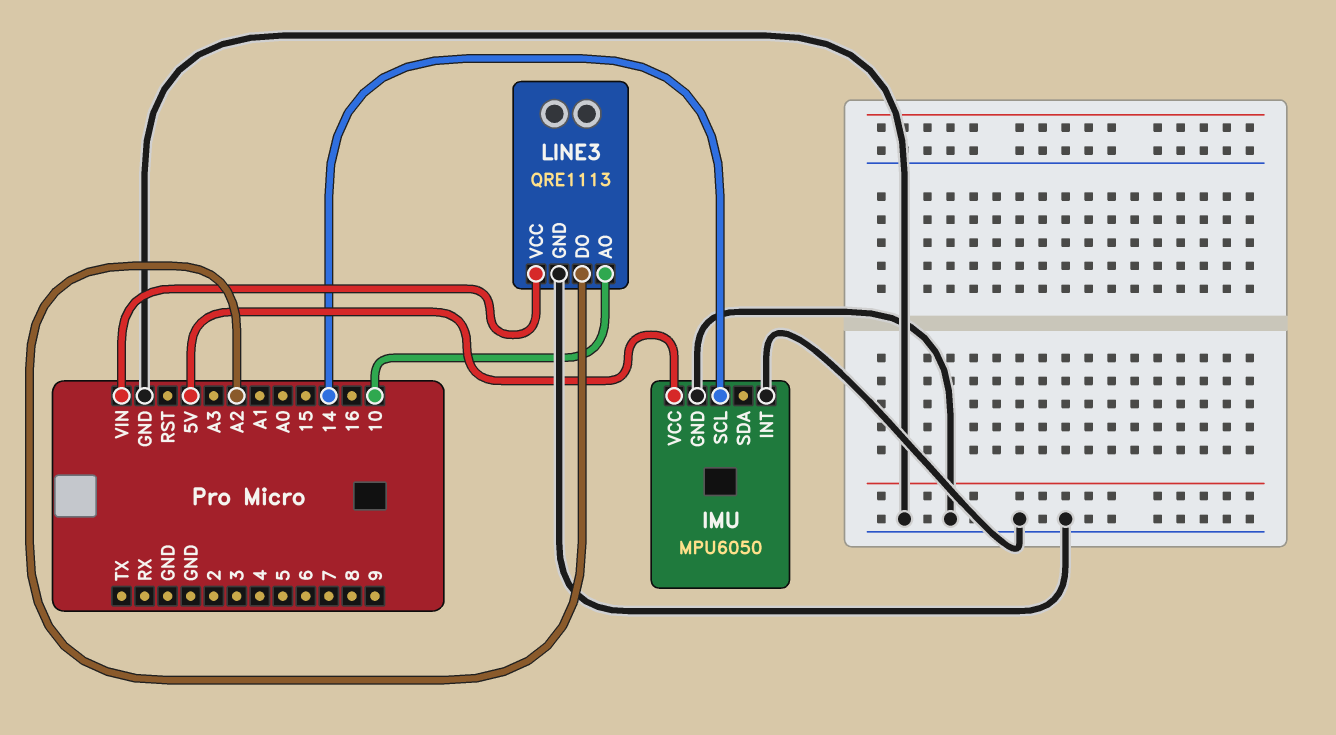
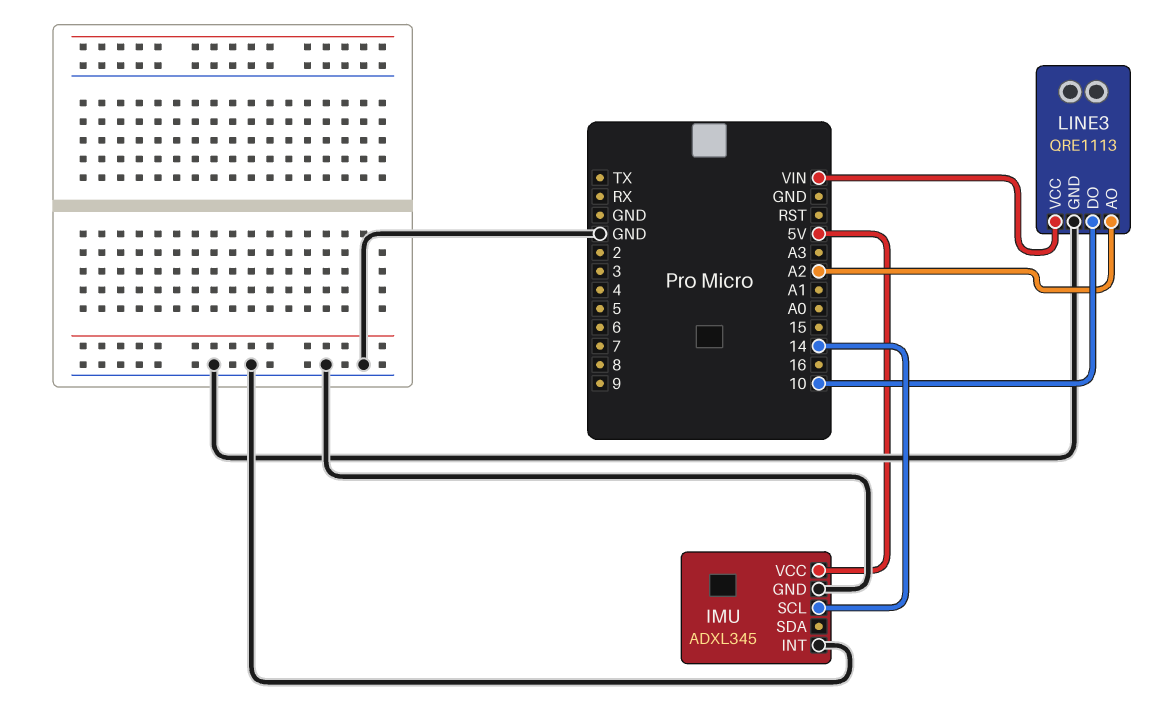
IMU: MPU6050 -> ADXL345
LINE3 pin AO: 10 -> A2
LINE3 pin DO: A2 -> 10

